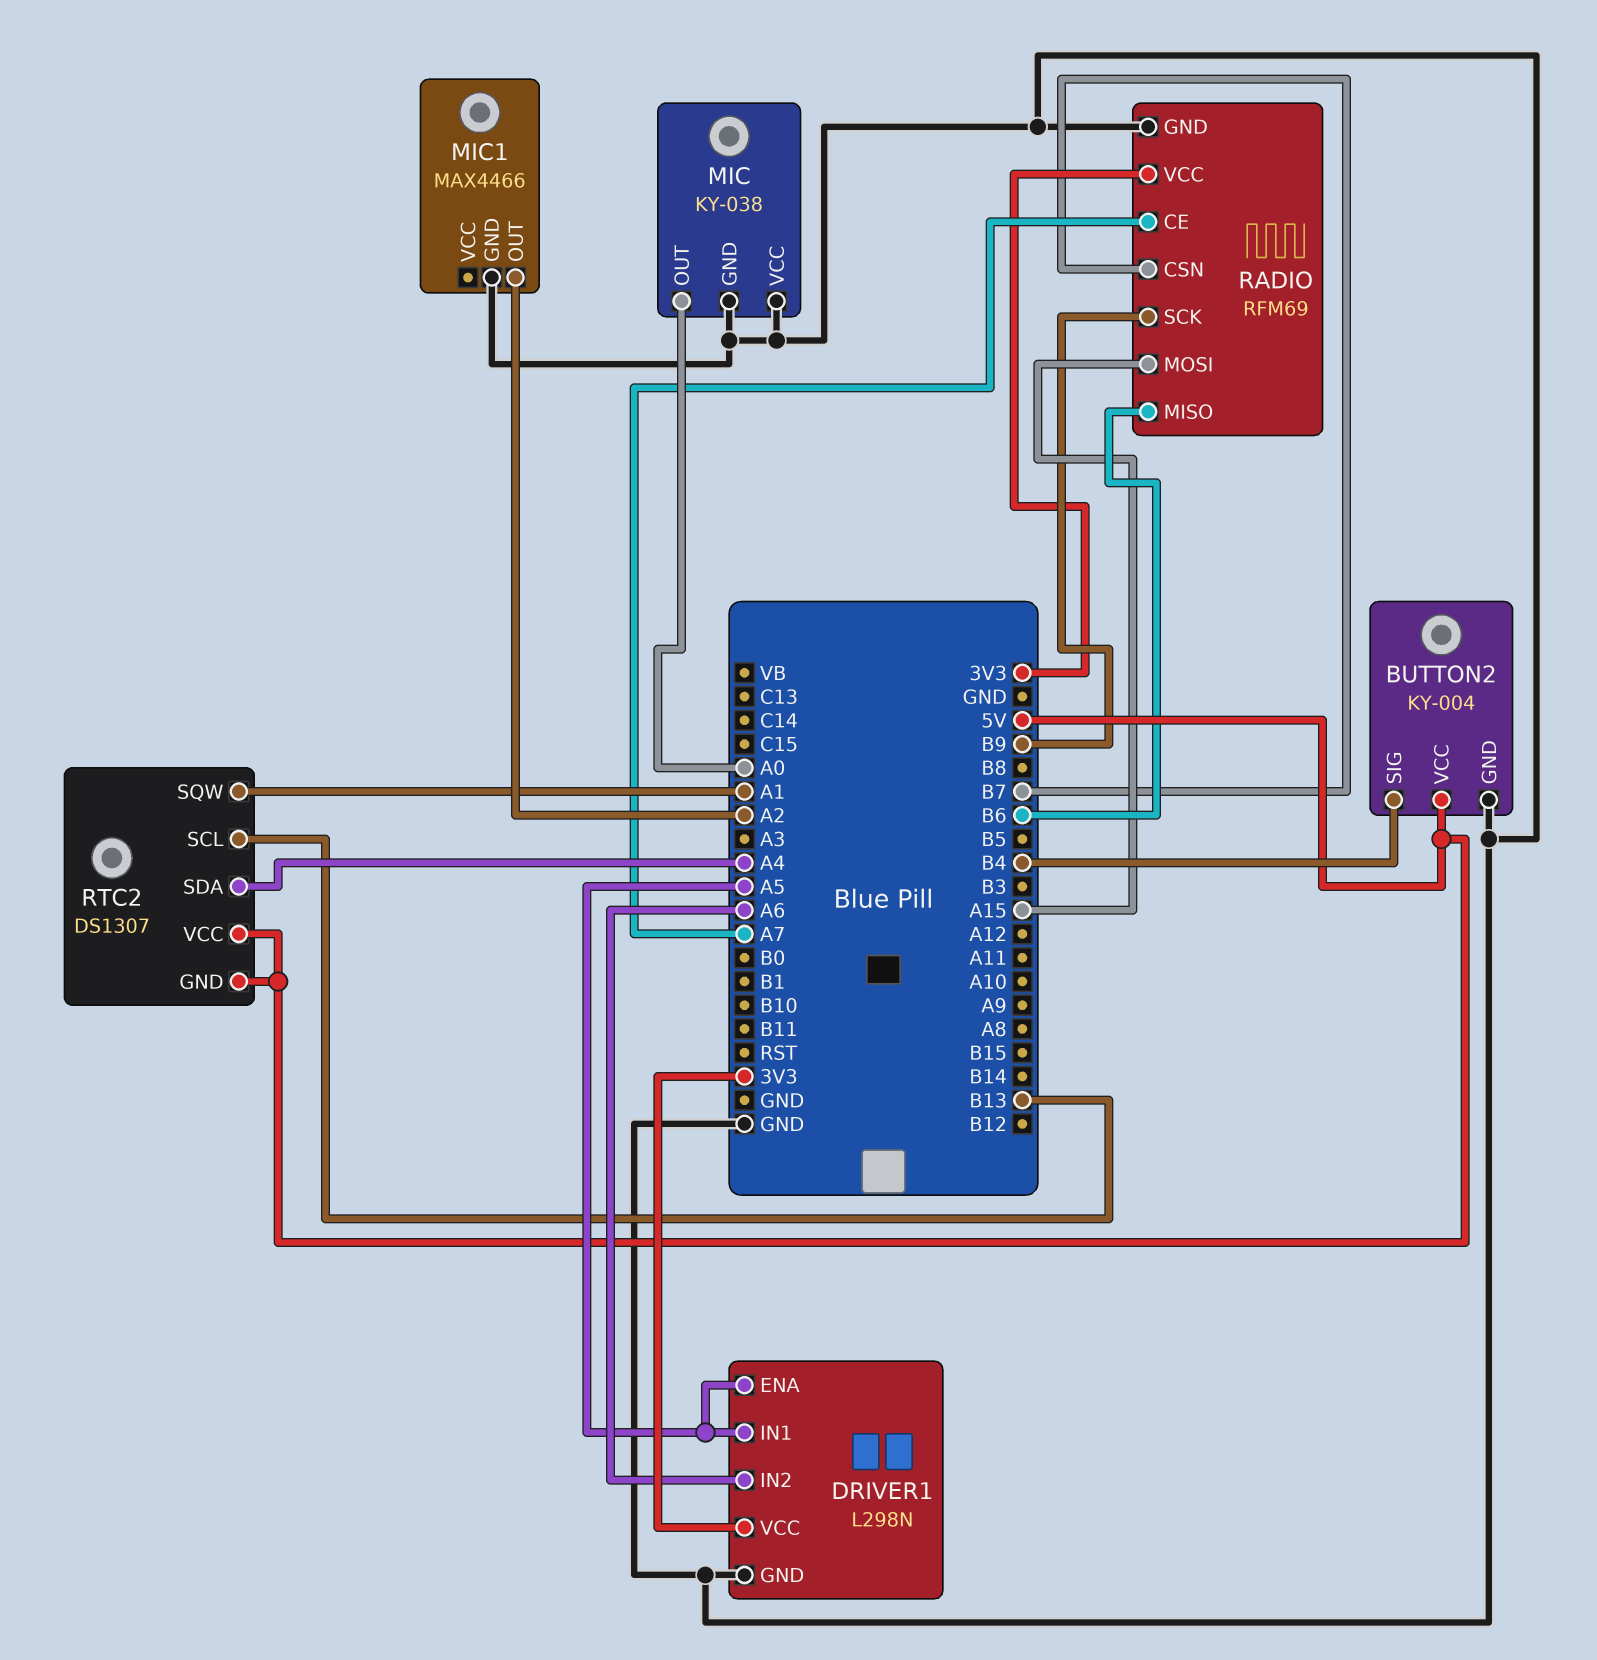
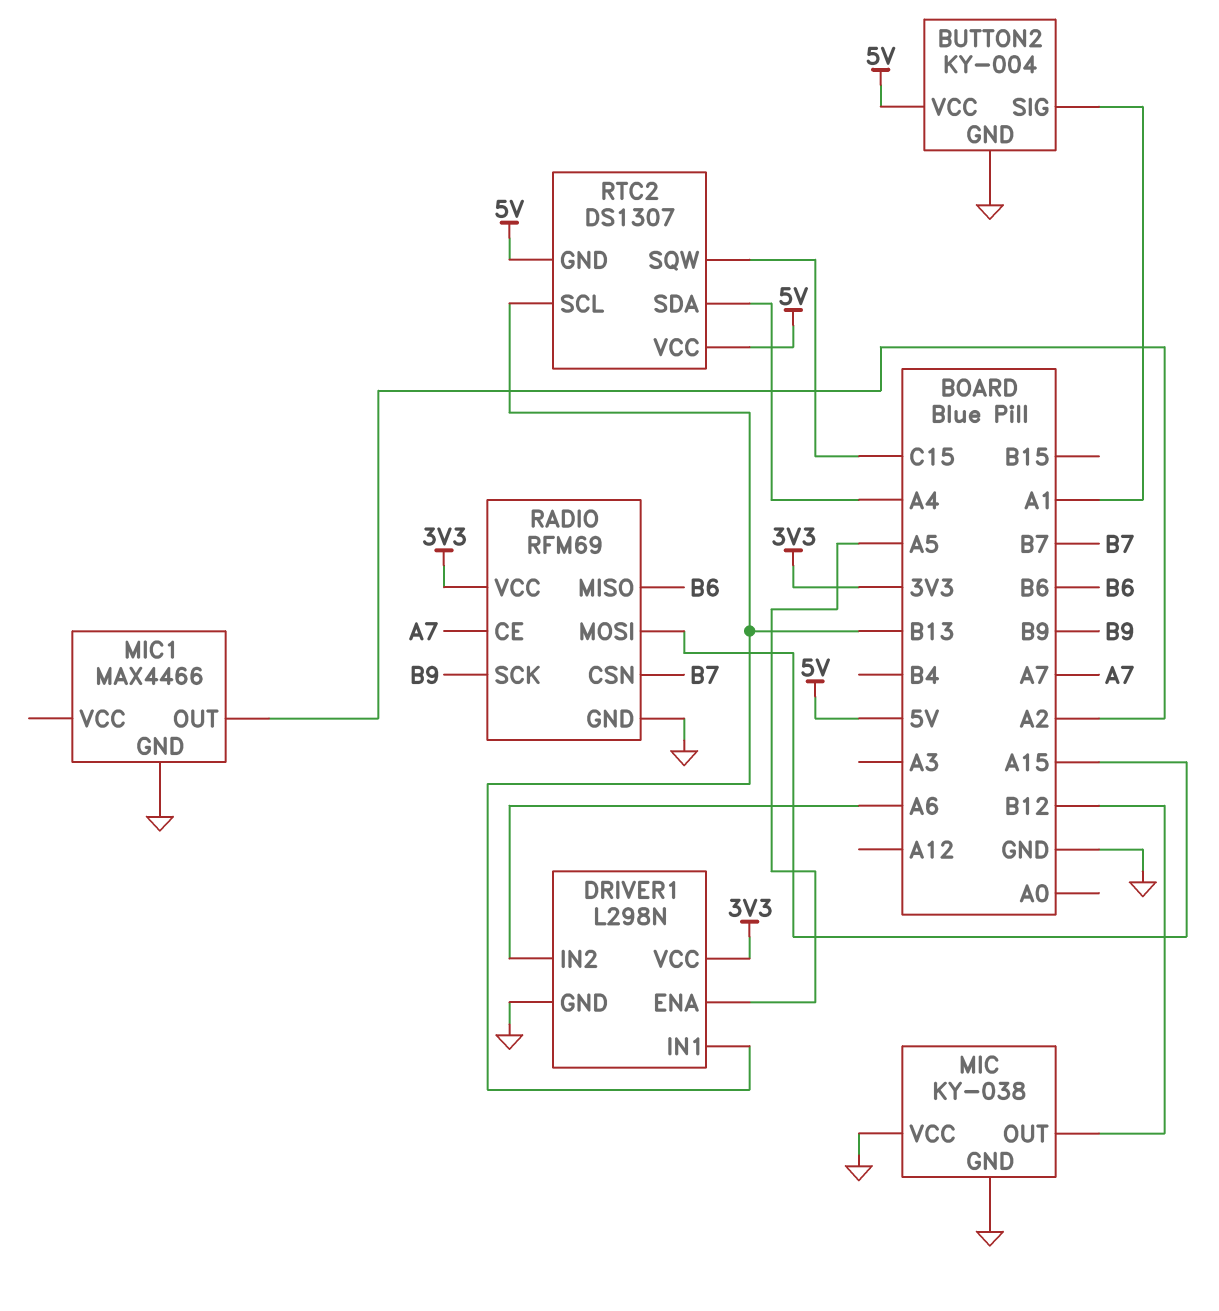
BUTTON2 pin SIG: B4 -> A1
DRIVER1 pin IN1: A5 -> B13
MIC pin OUT: A0 -> B12
RTC2 pin SQW: A1 -> C15

